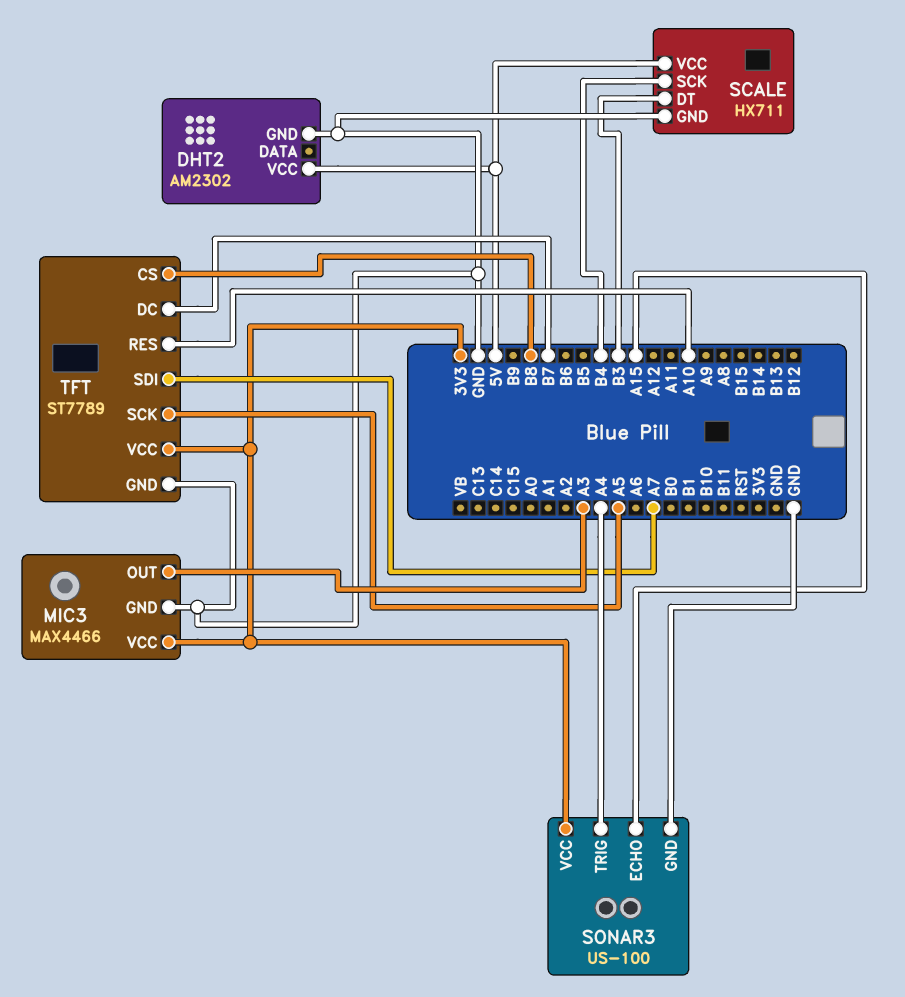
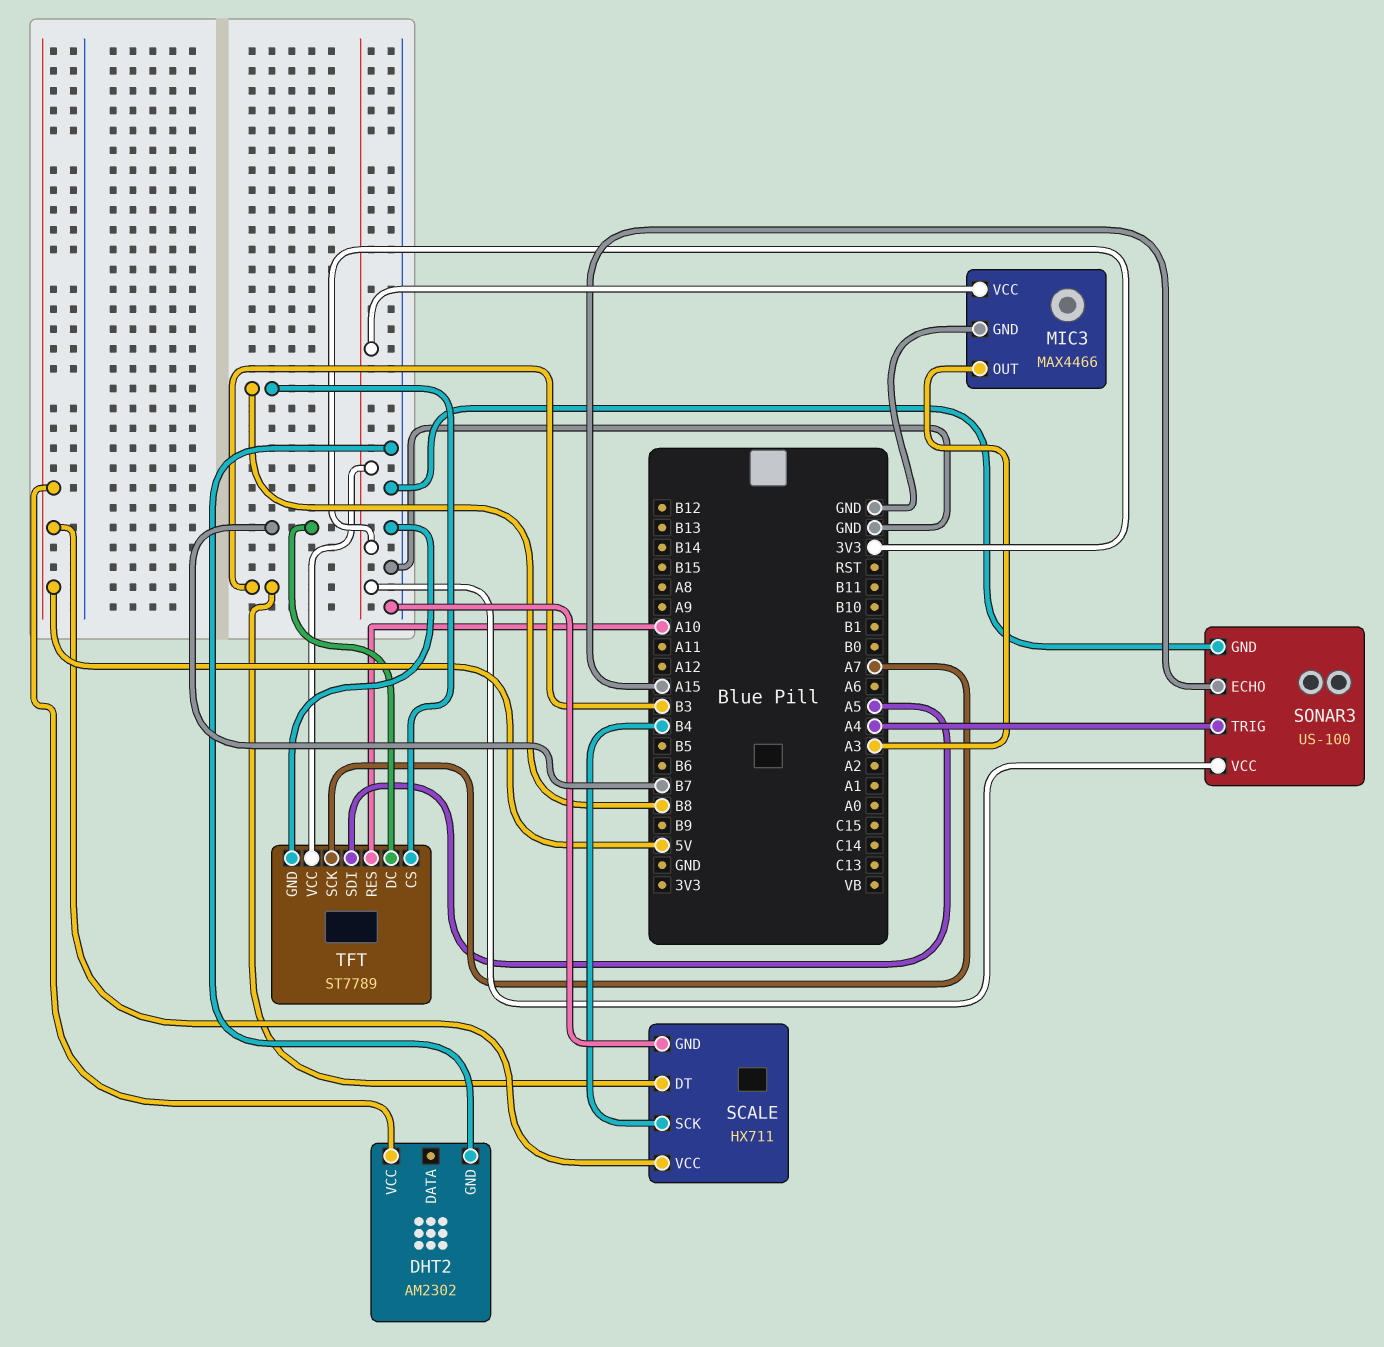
TFT pin SCK: A5 -> A7
TFT pin SDI: A7 -> A5

